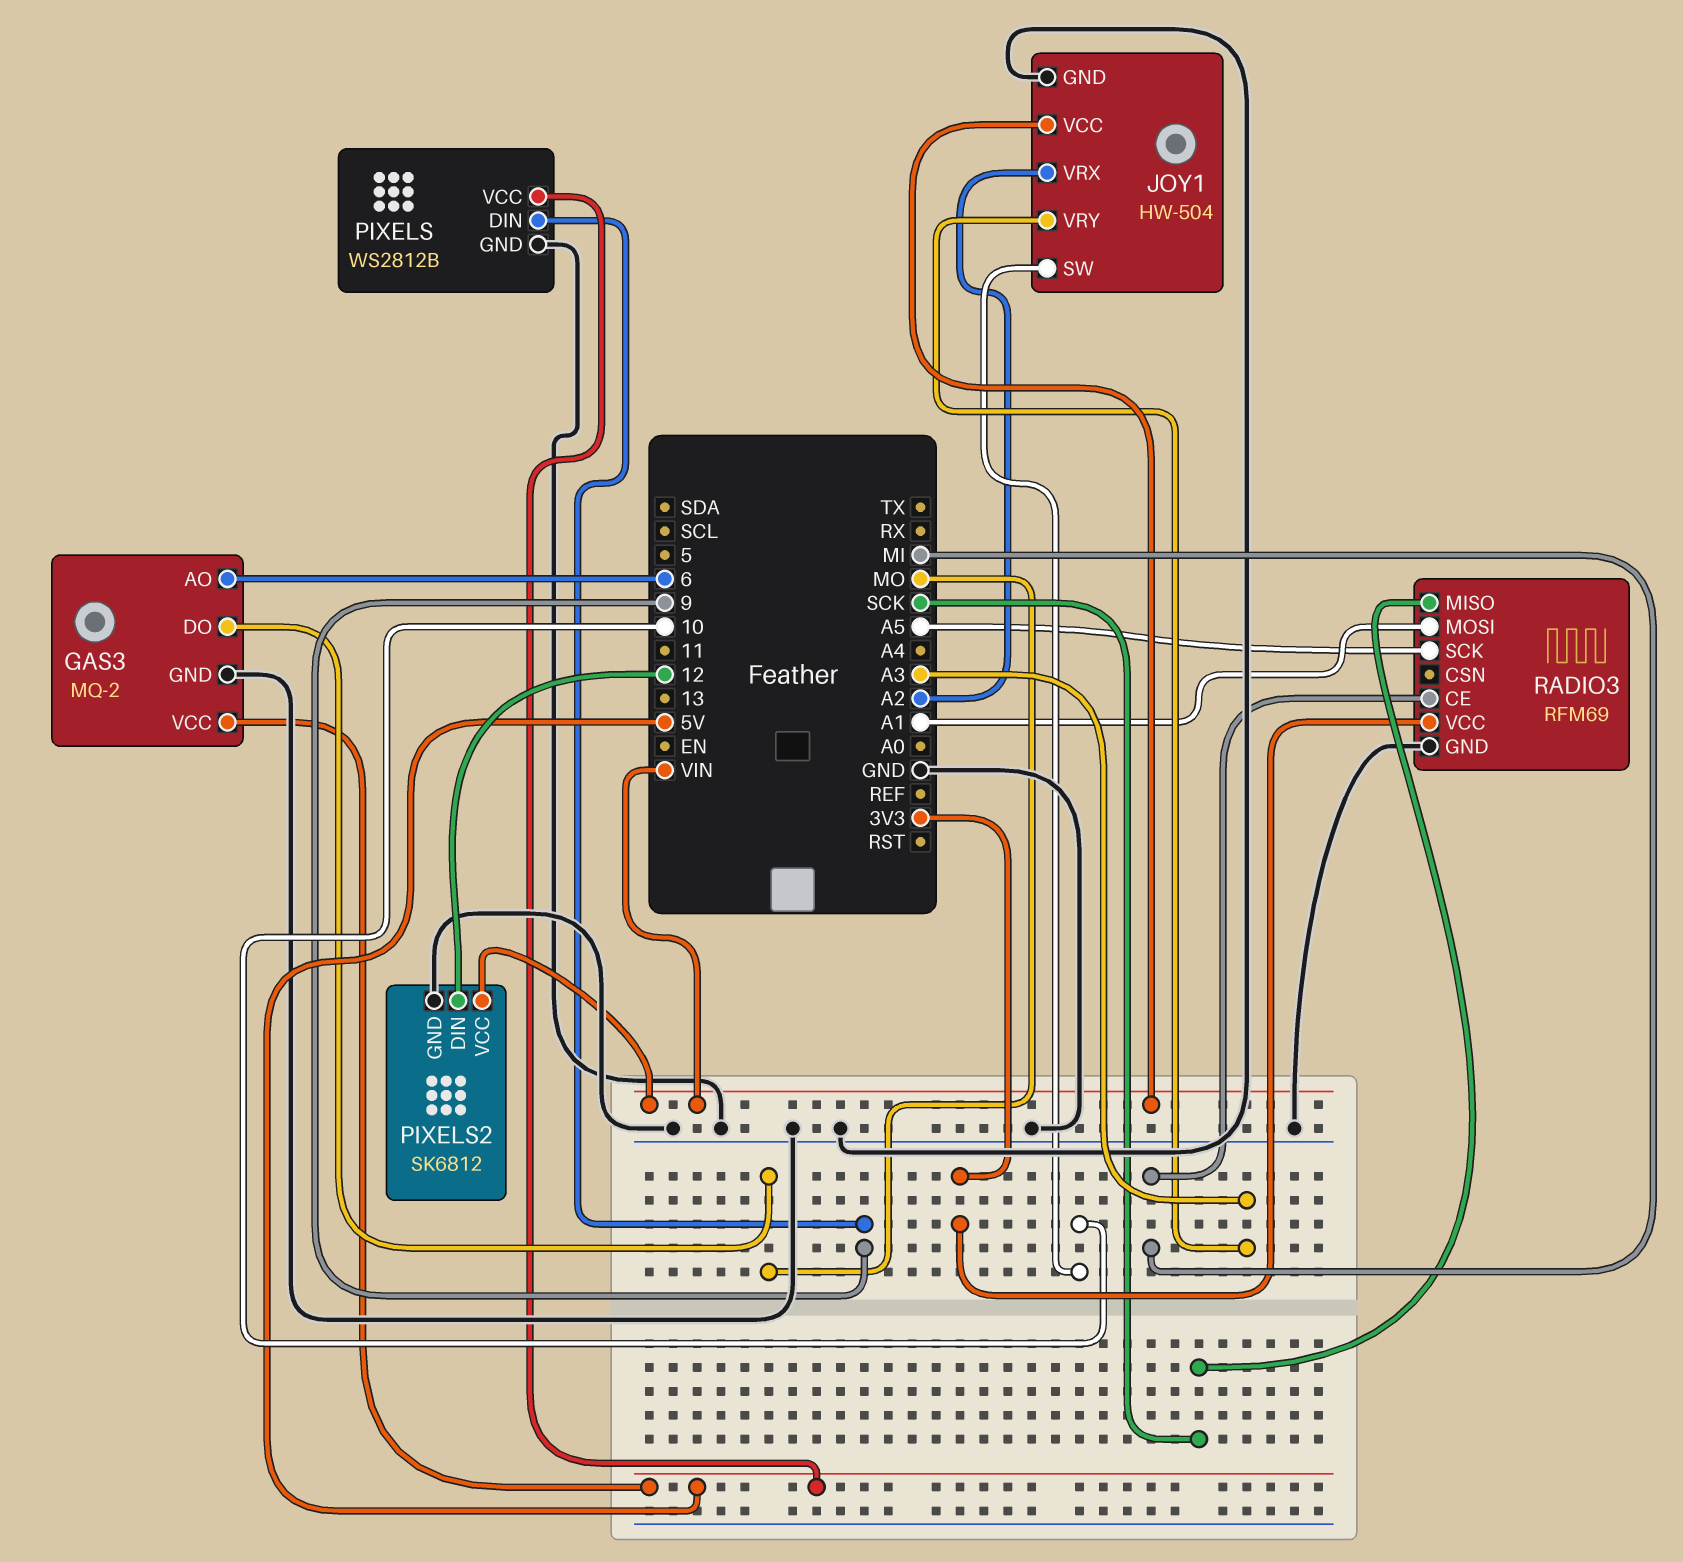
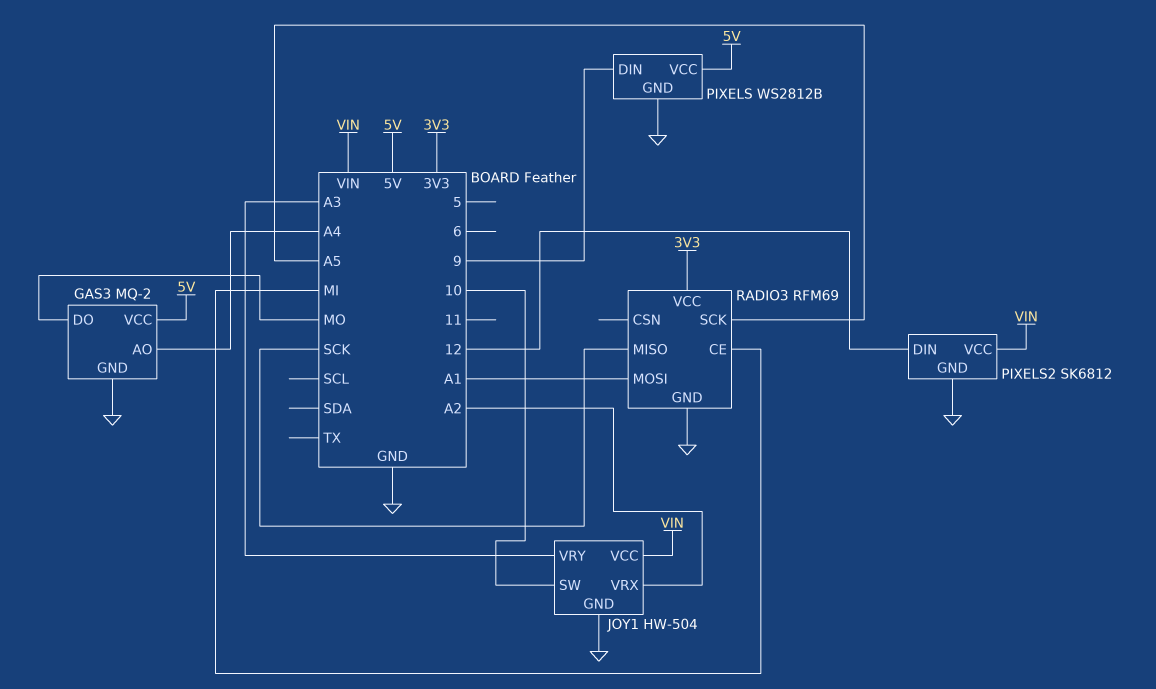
GAS3 pin AO: 6 -> A4

